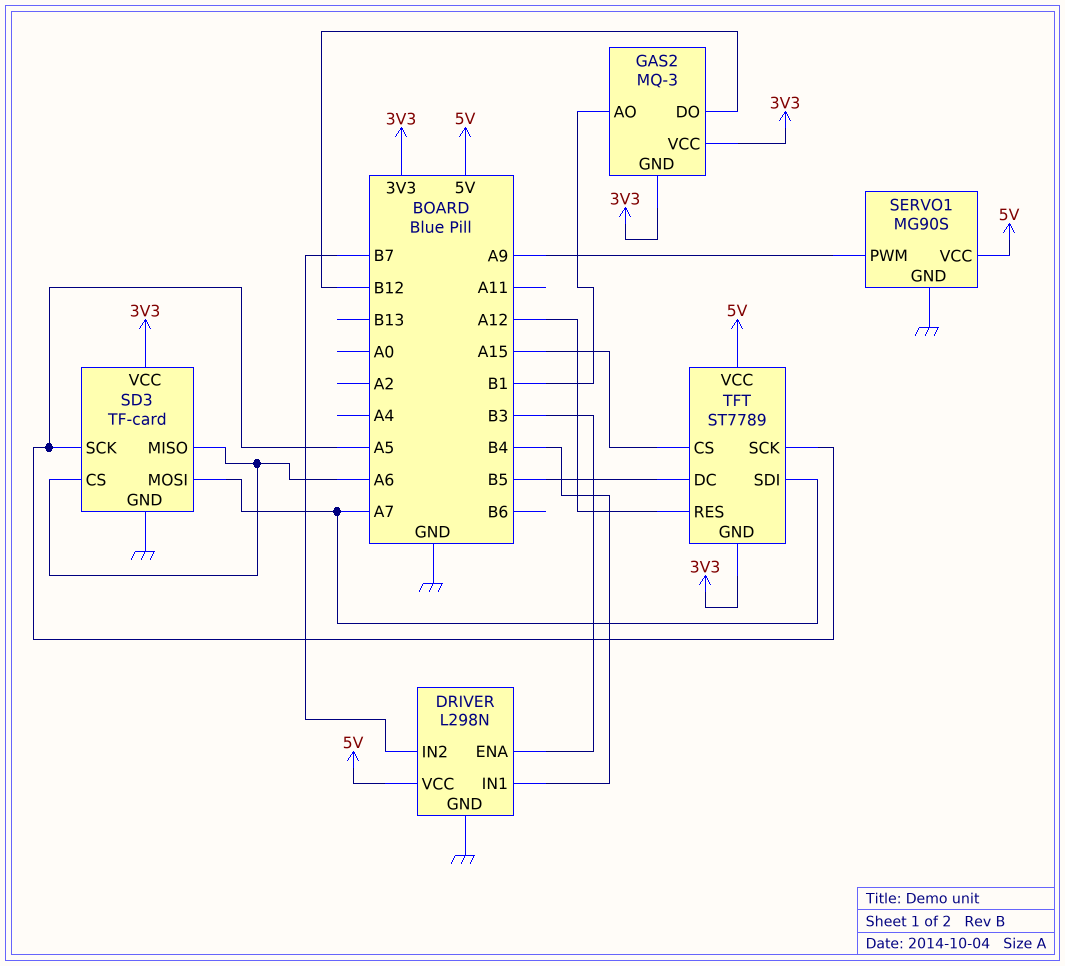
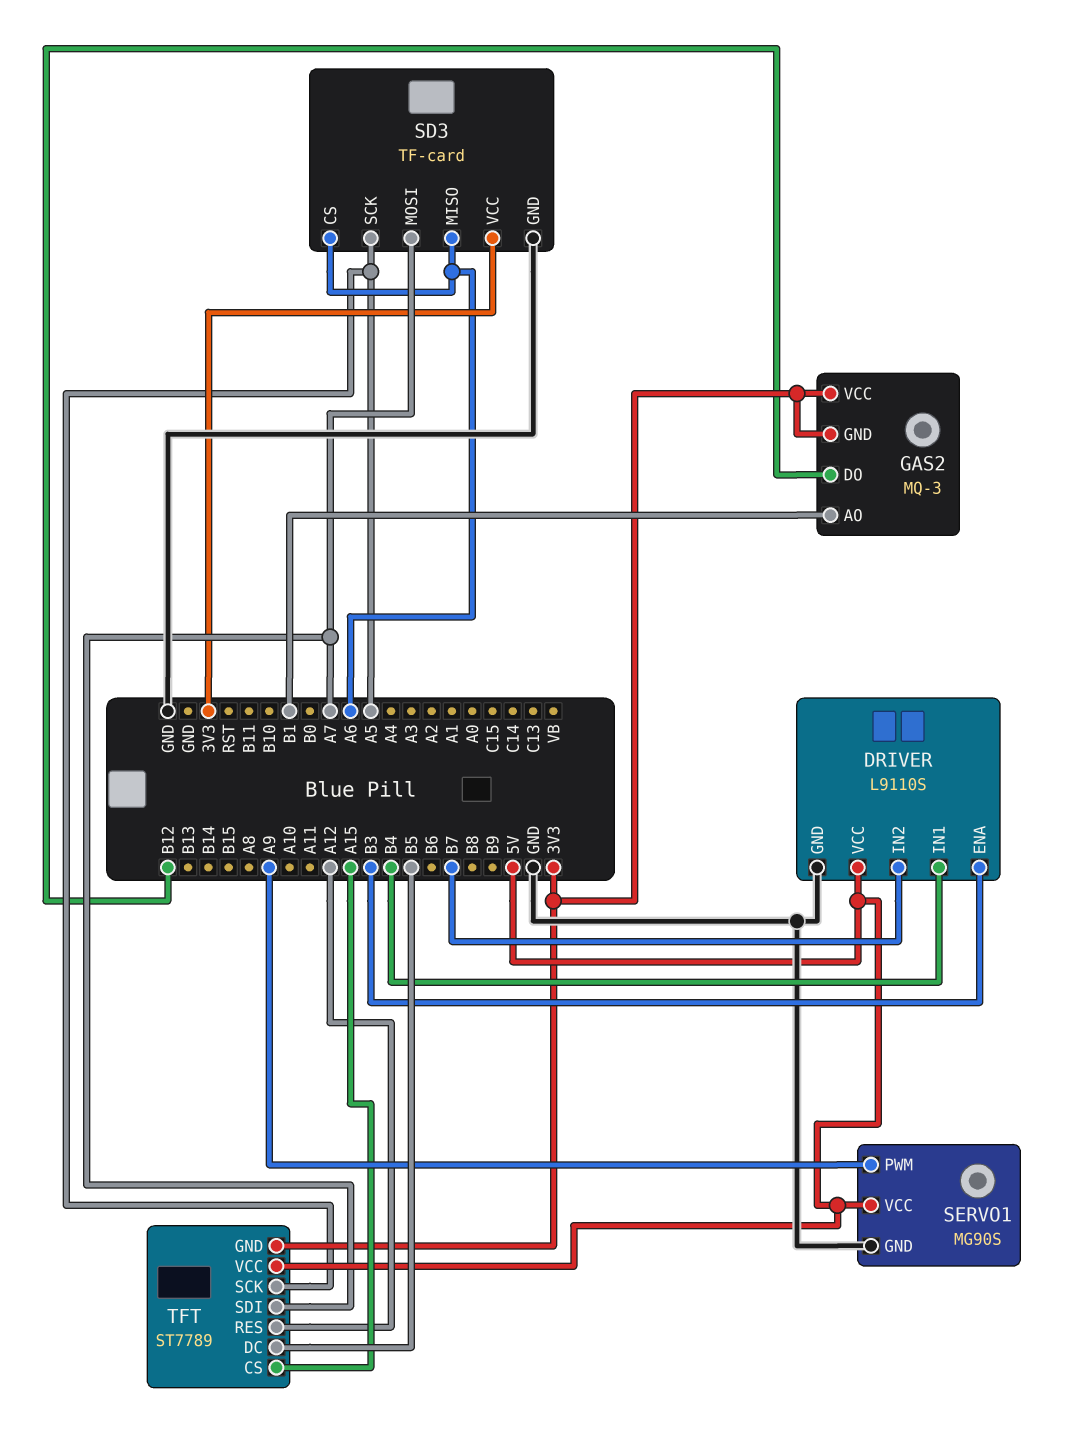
DRIVER: L298N -> L9110S

